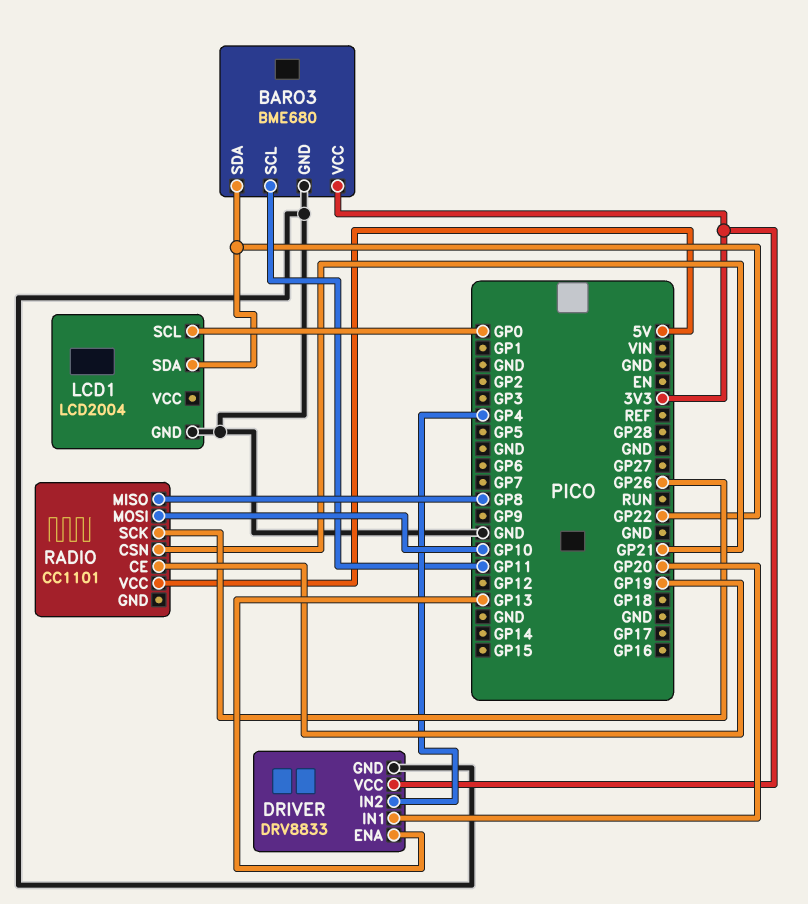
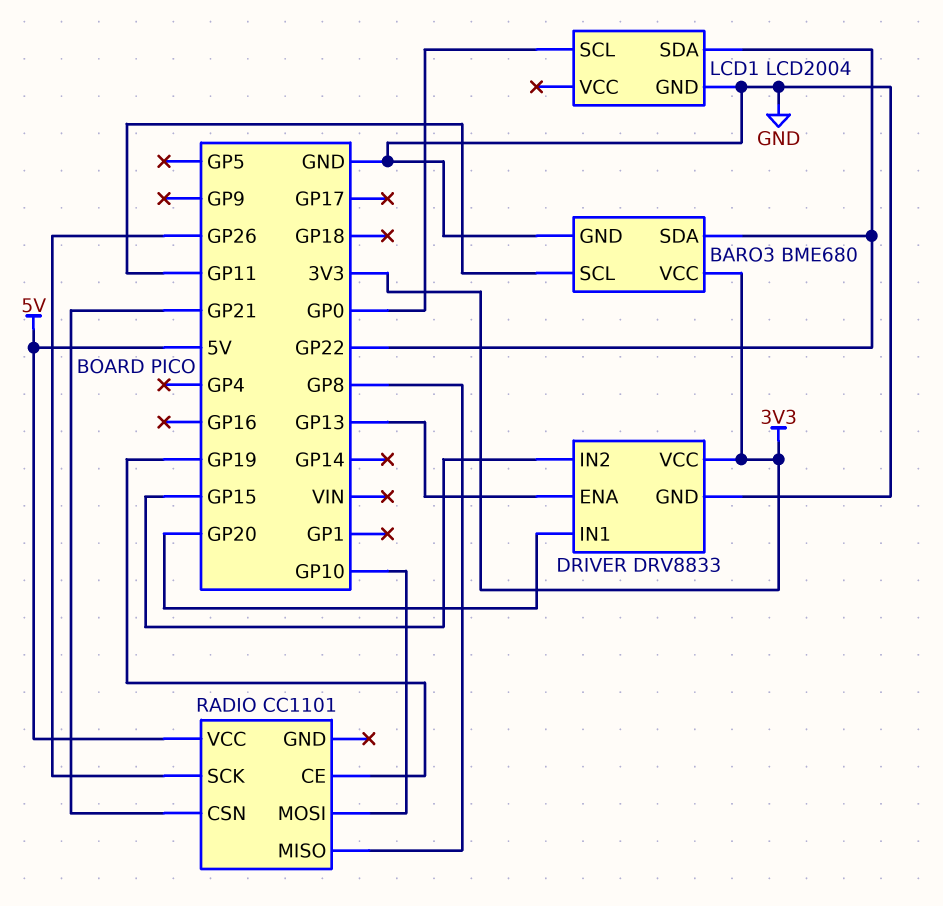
DRIVER pin IN2: GP4 -> GP15

